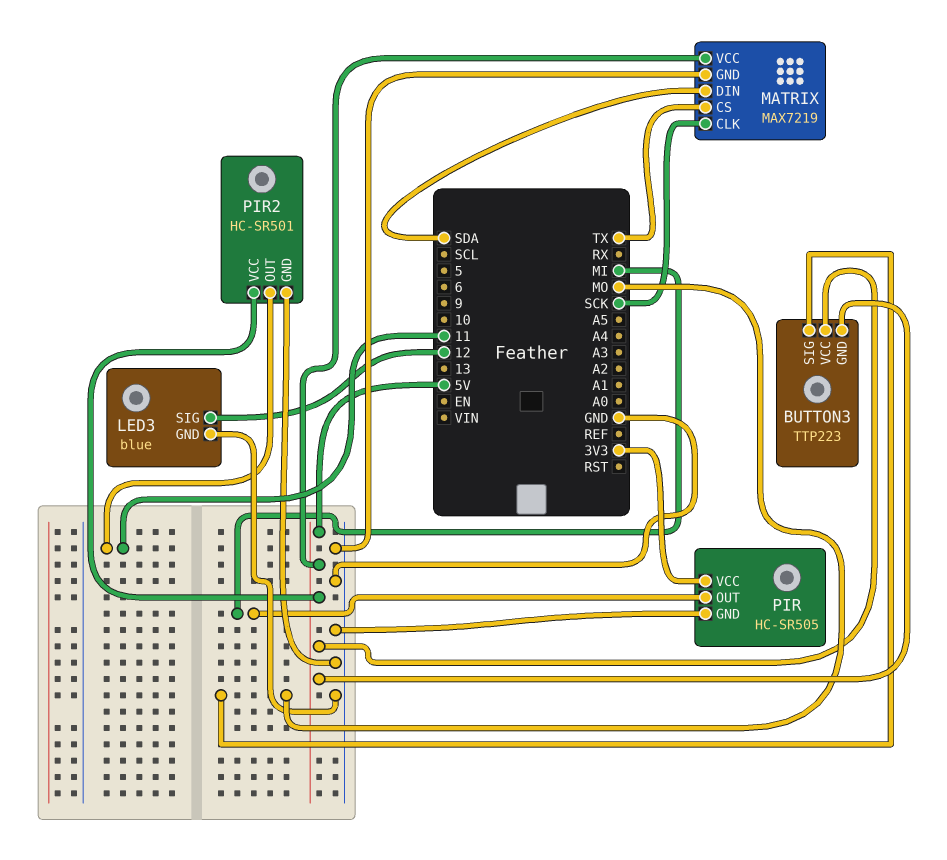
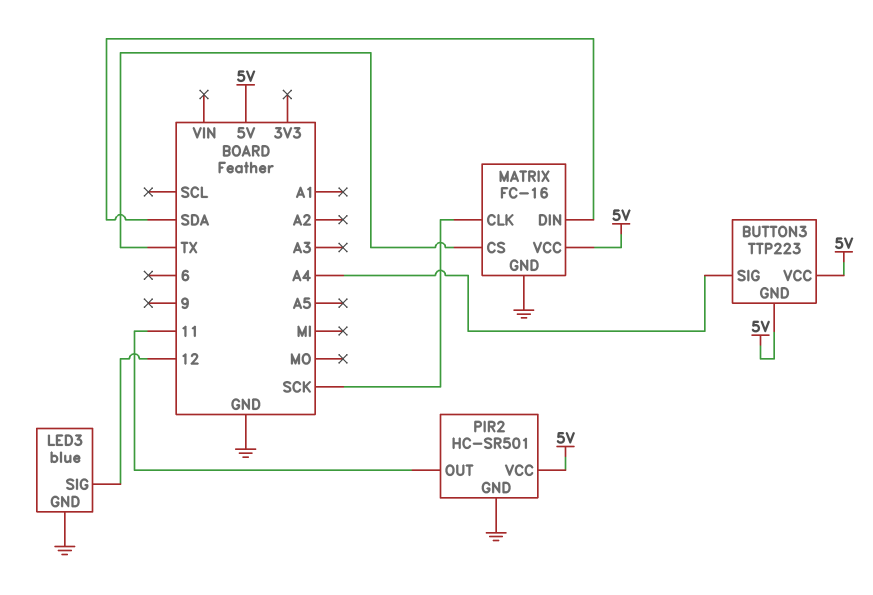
BUTTON3 pin SIG: MO -> A4
MATRIX: MAX7219 -> FC-16
PIR: HC-SR505 -> none
PIR pin GND: GND -> none
PIR pin OUT: MI -> none
PIR pin VCC: 3V3 -> none

